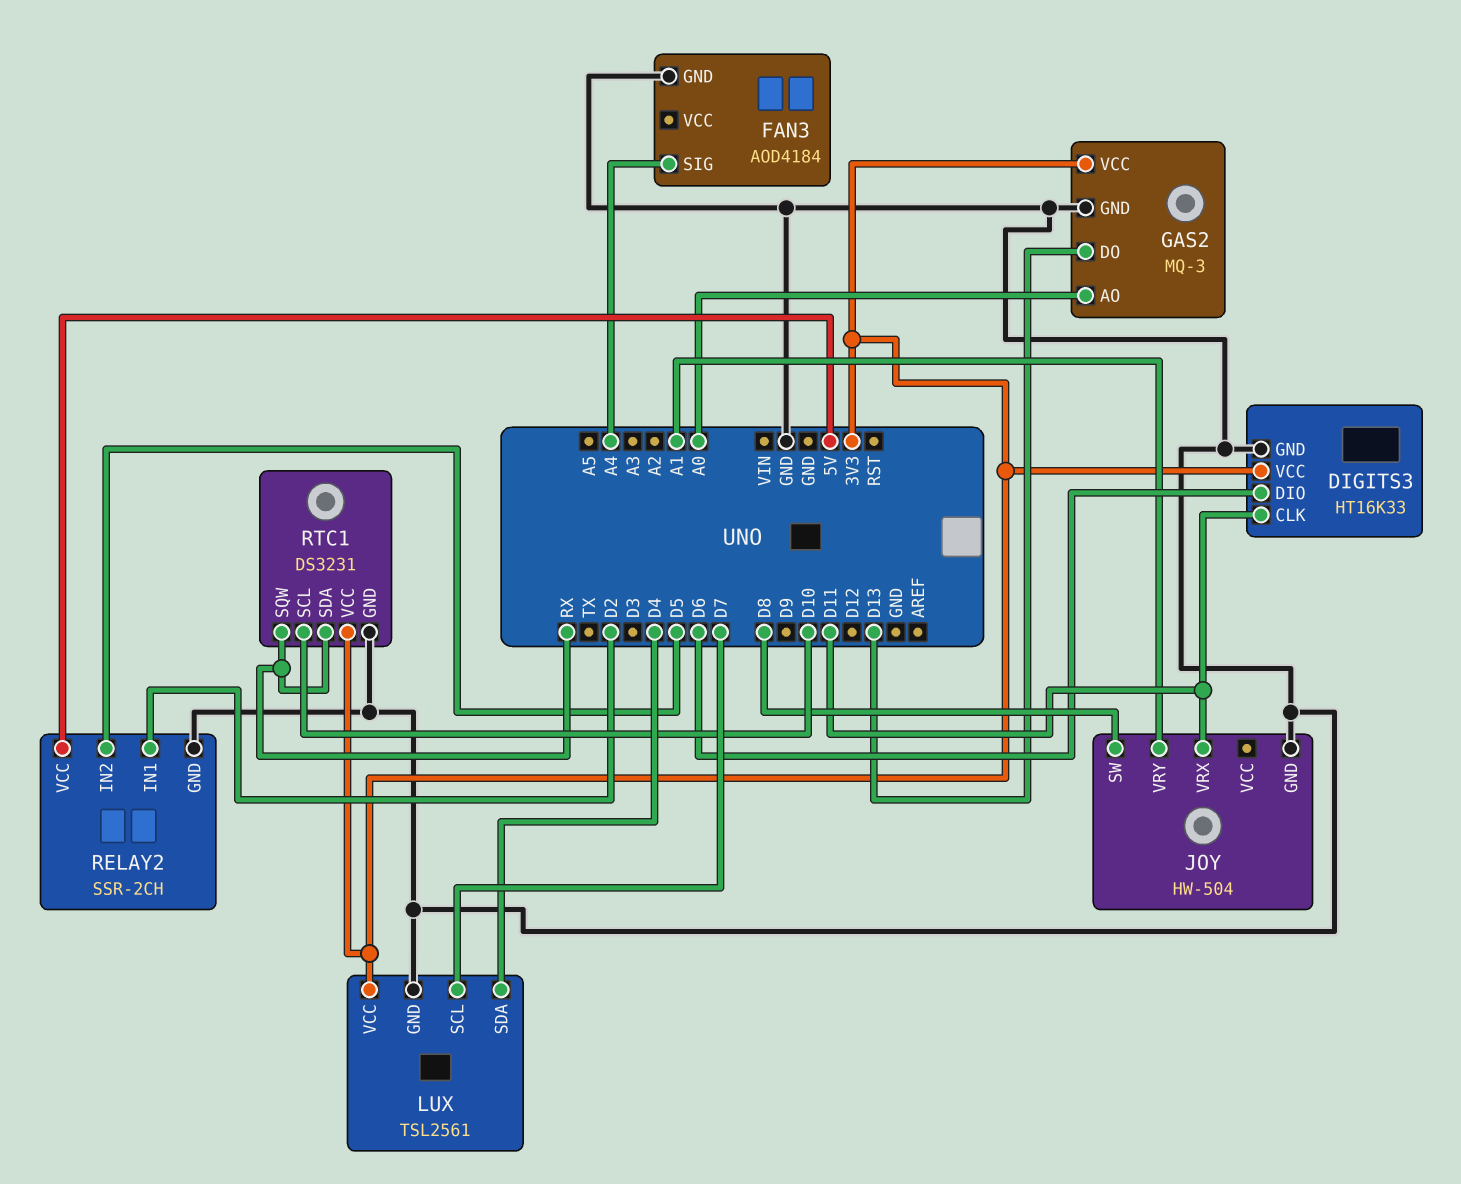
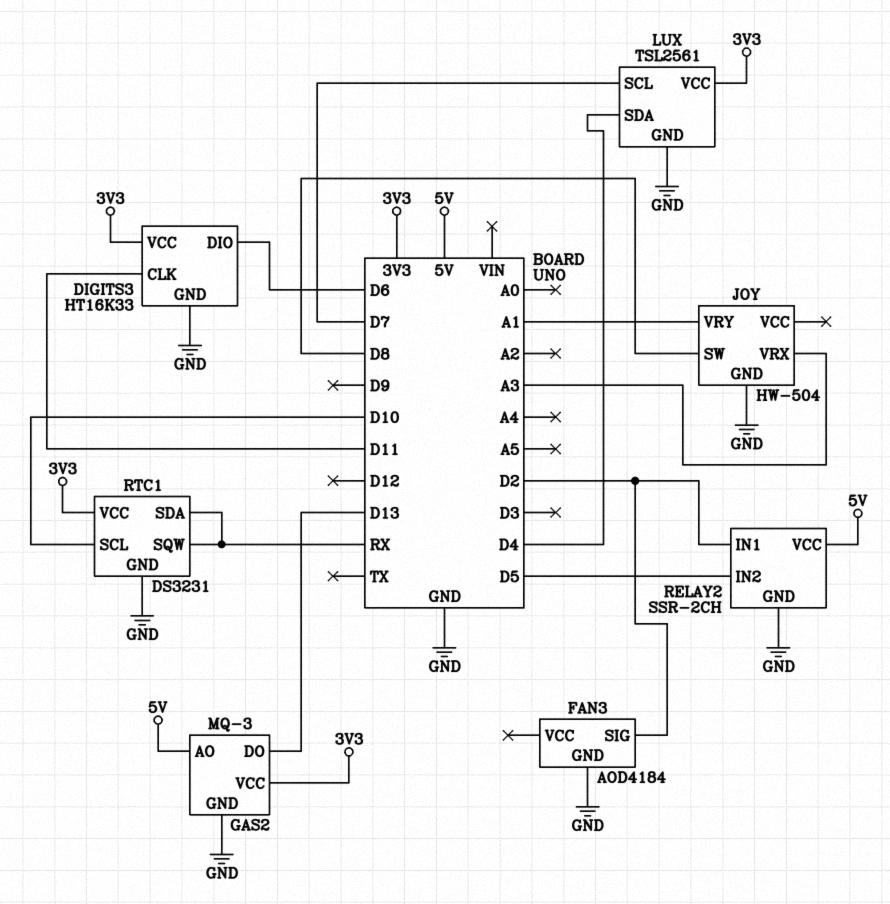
FAN3 pin SIG: A4 -> D2
GAS2 pin AO: A0 -> 5V
JOY pin VRX: D11 -> A3

